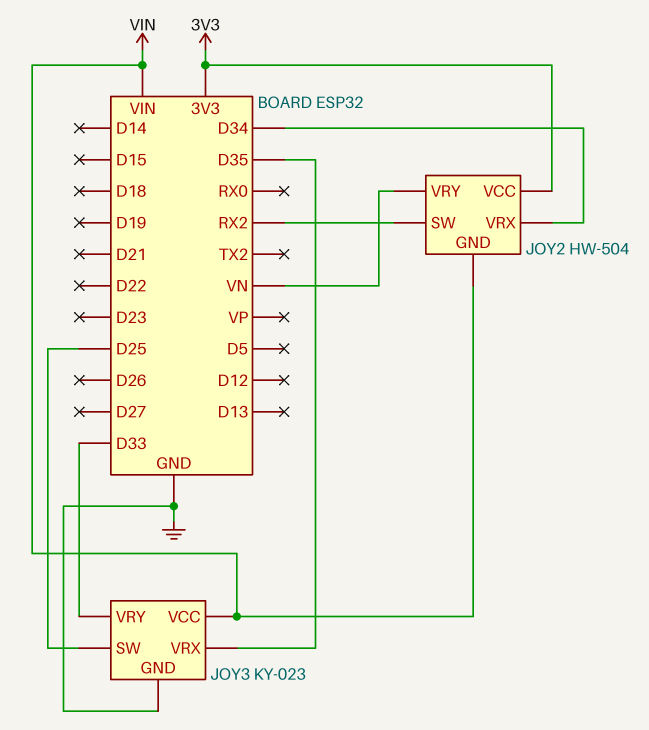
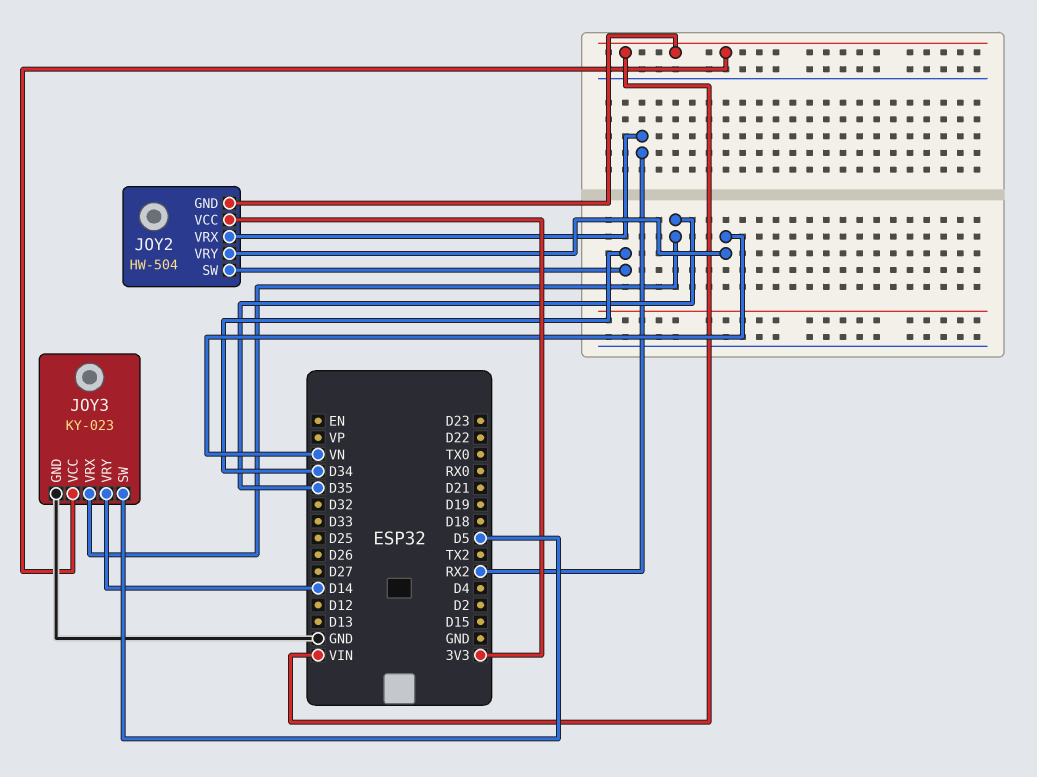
JOY2 pin SW: RX2 -> D34
JOY2 pin VRX: D34 -> RX2
JOY3 pin SW: D25 -> D5
JOY3 pin VRY: D33 -> D14

